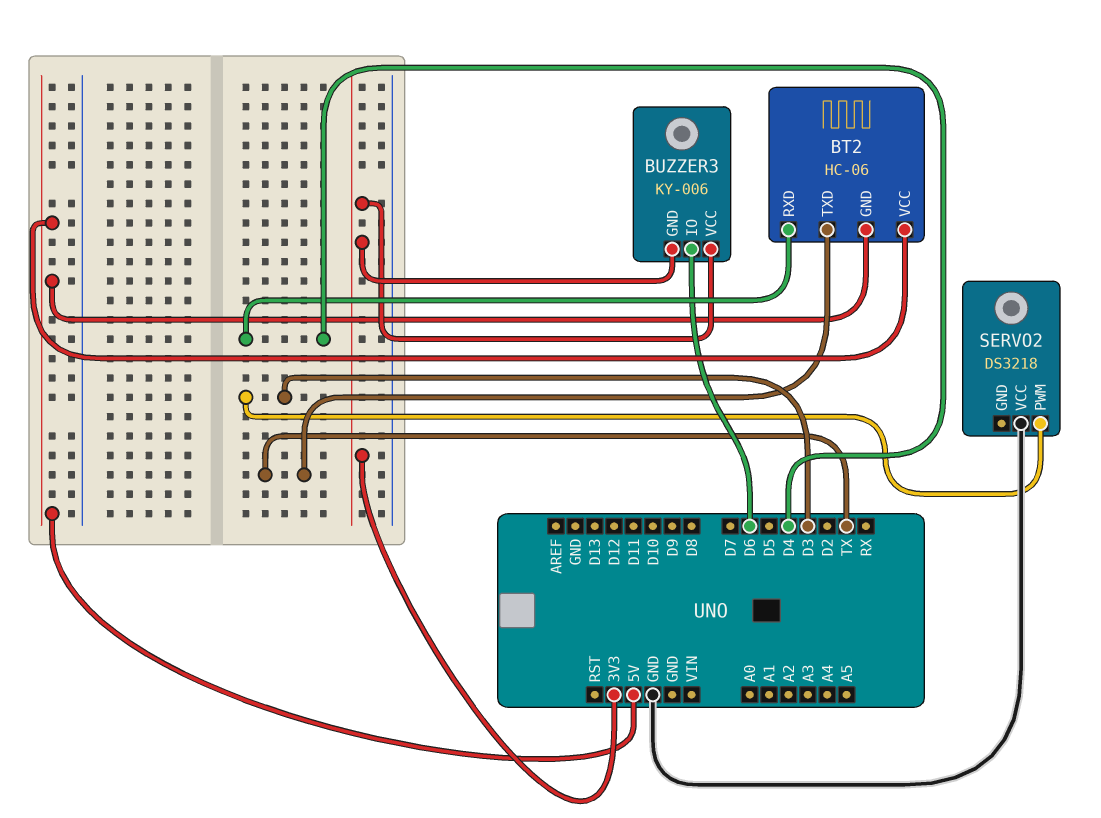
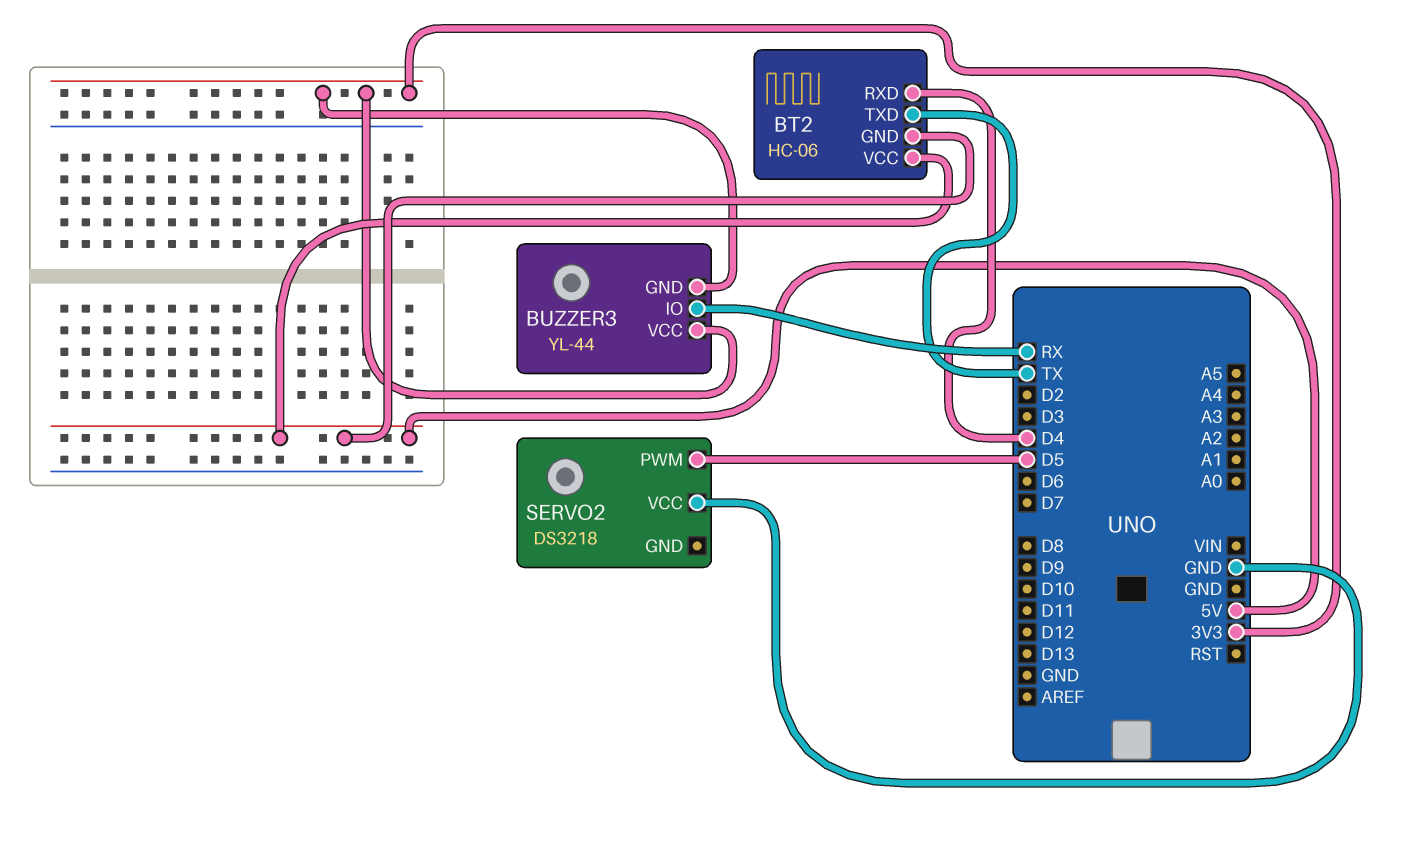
BUZZER3: KY-006 -> YL-44
BUZZER3 pin IO: D6 -> RX
SERVO2 pin PWM: D3 -> D5

